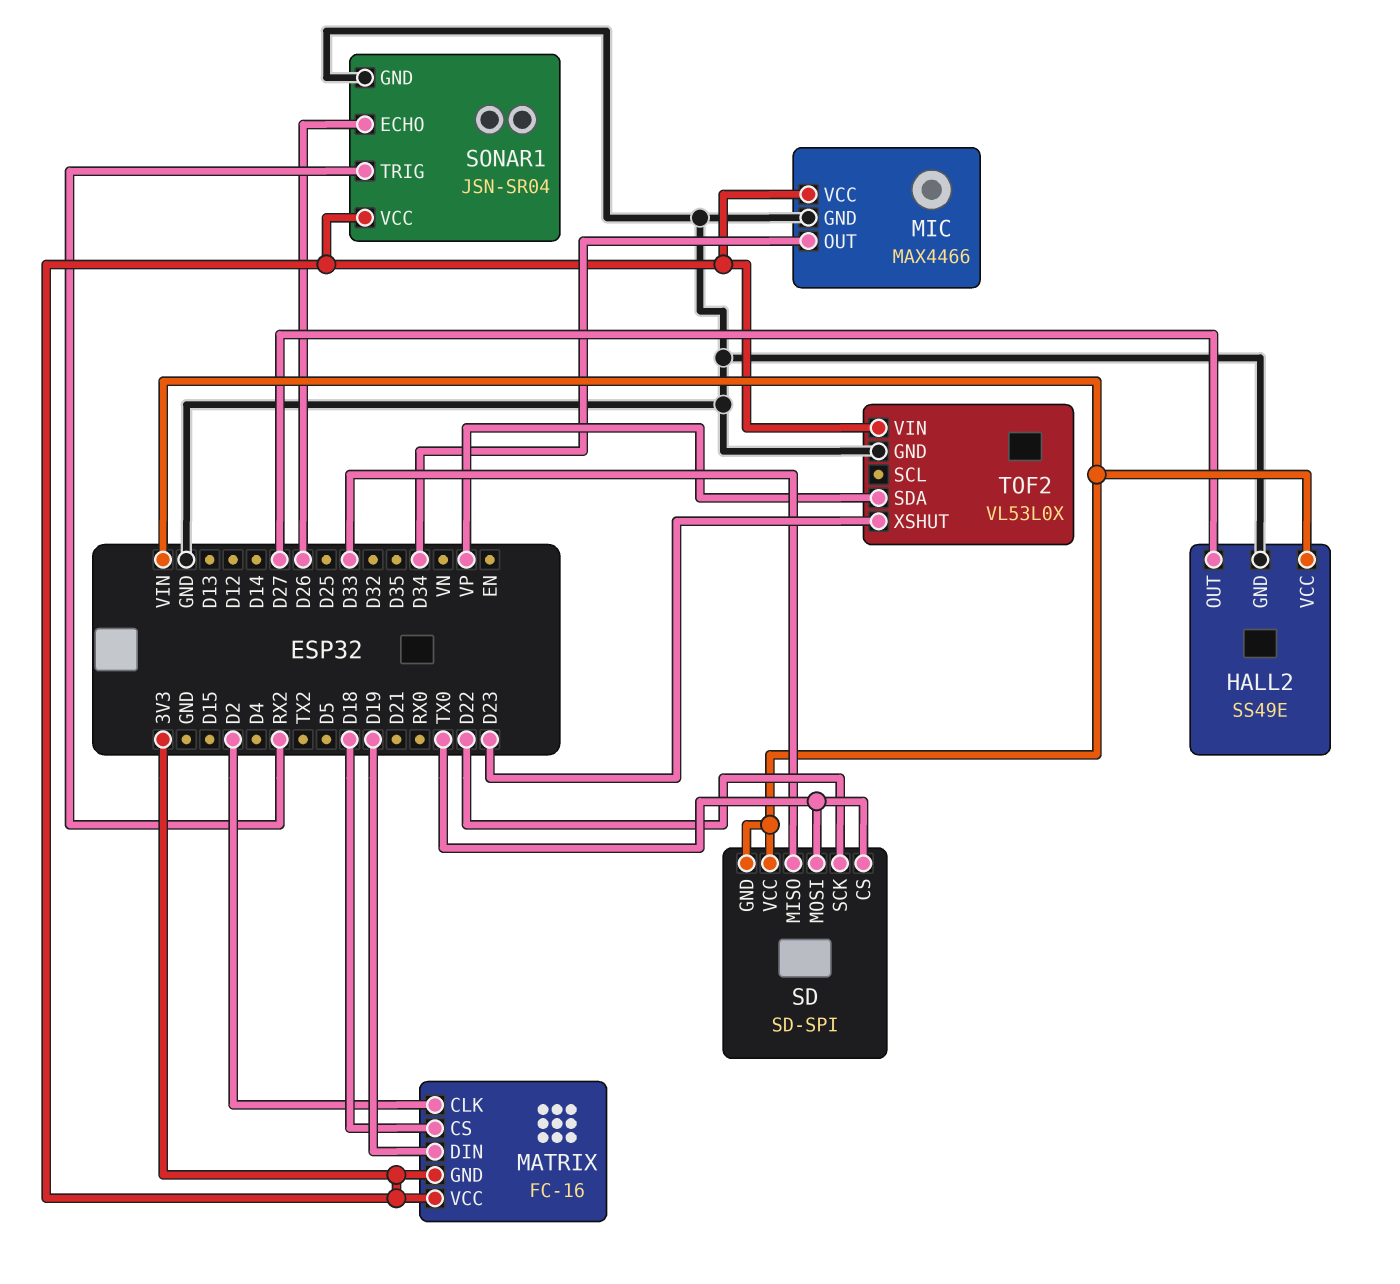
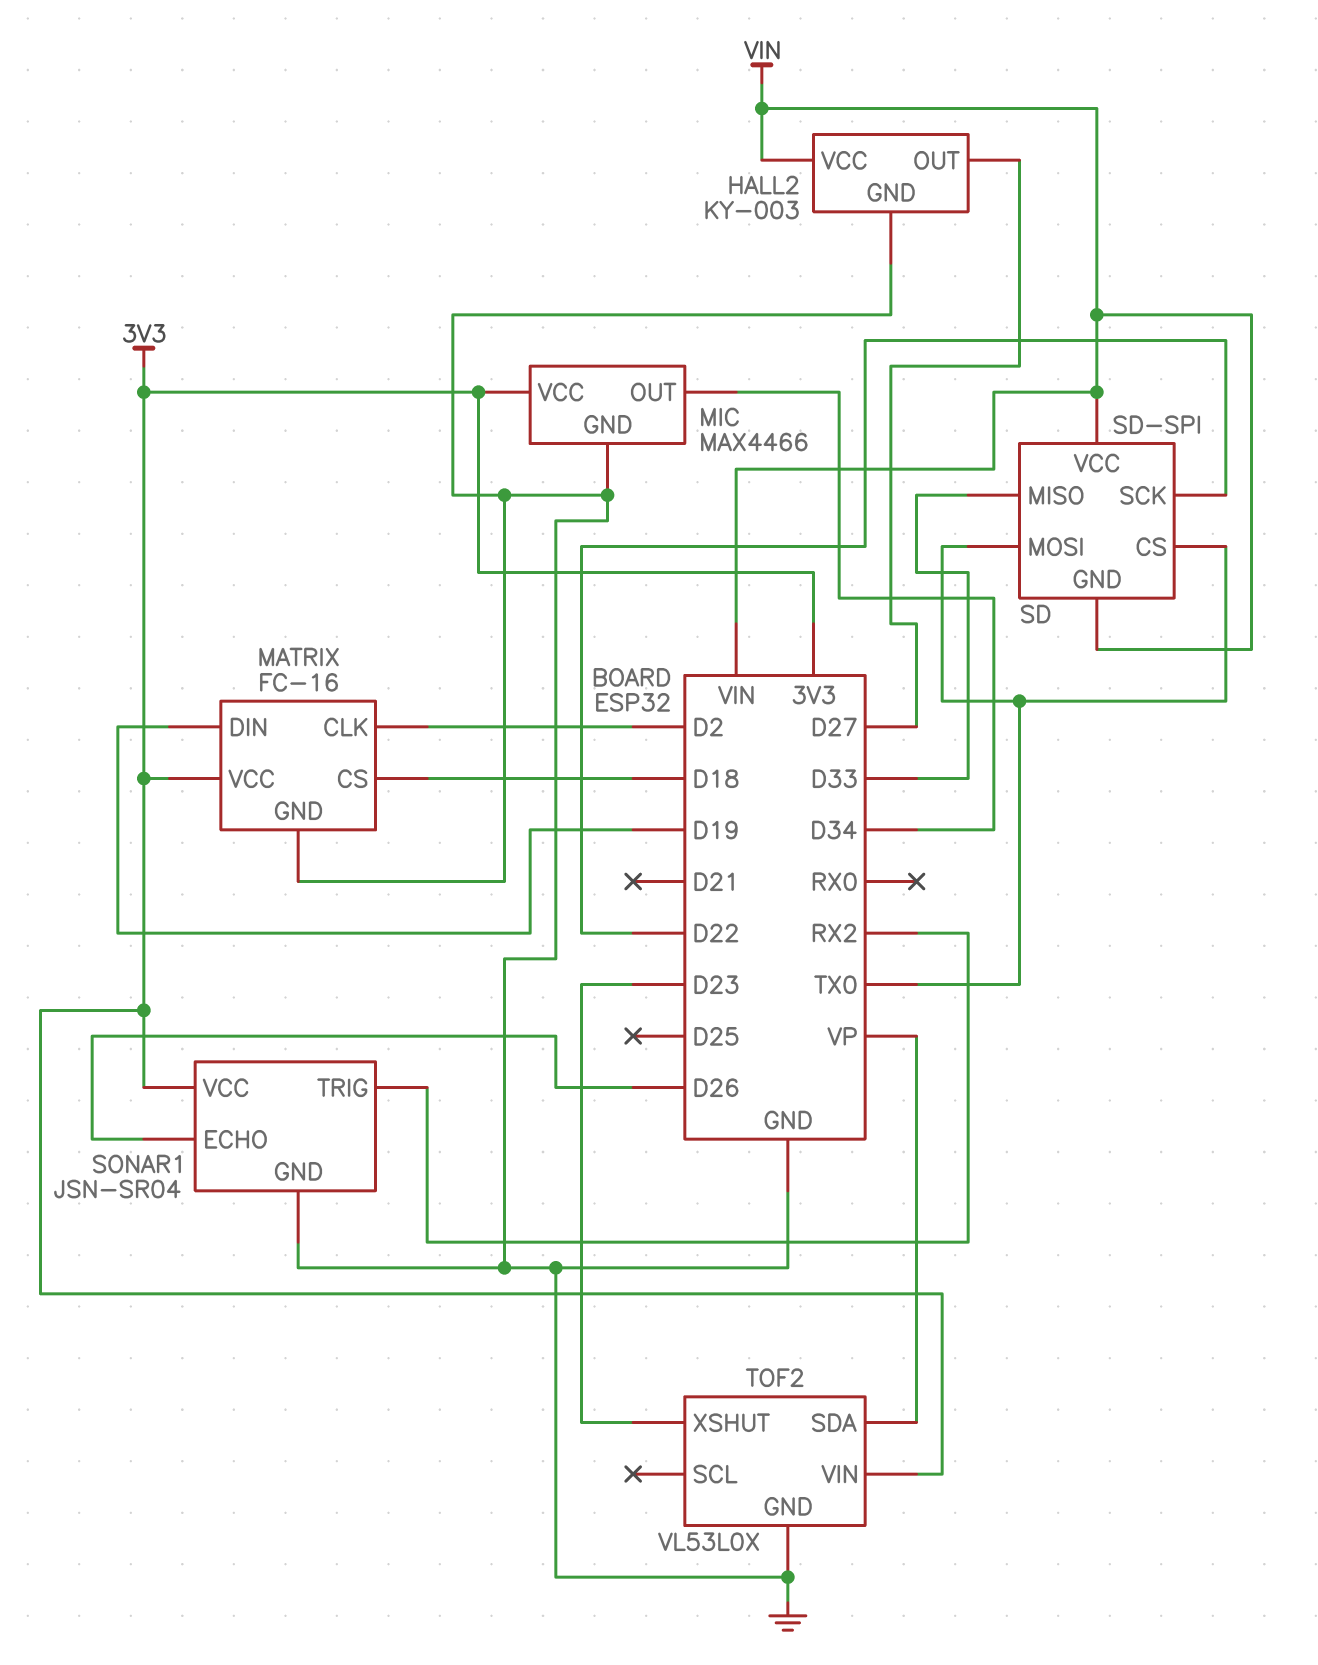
HALL2: SS49E -> KY-003
MATRIX pin GND: 3V3 -> GND

